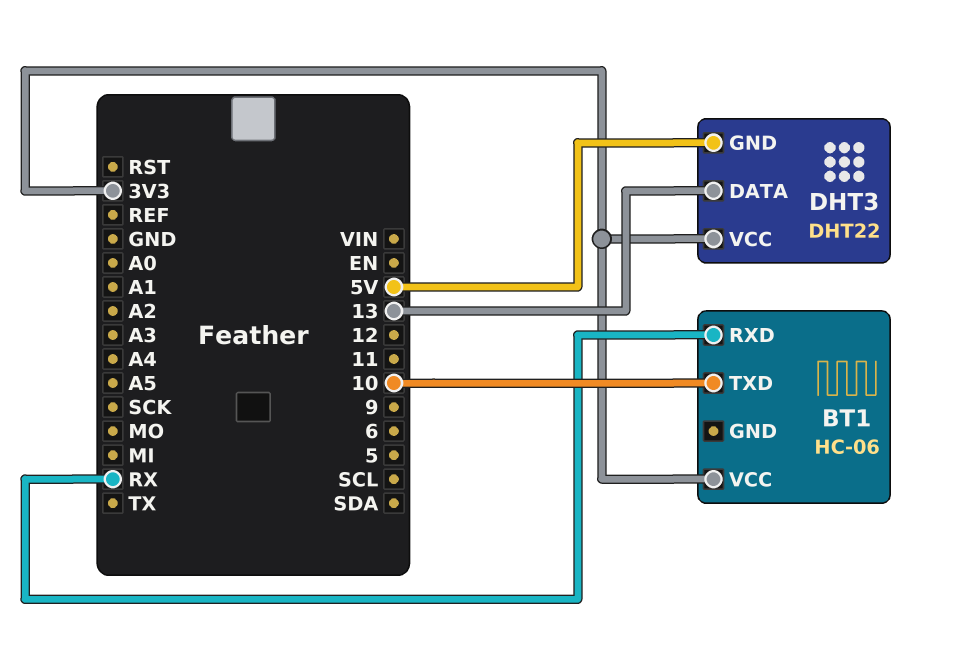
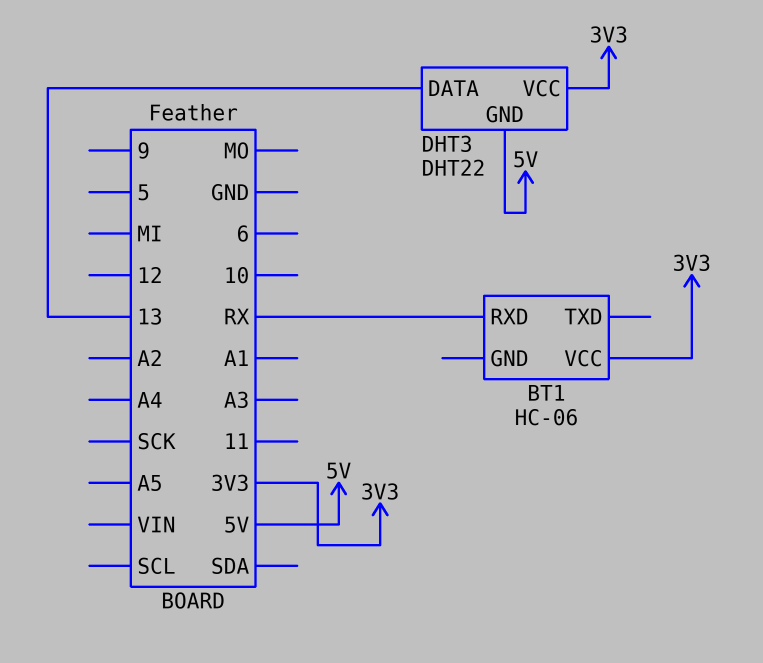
BT1 pin TXD: 10 -> none

